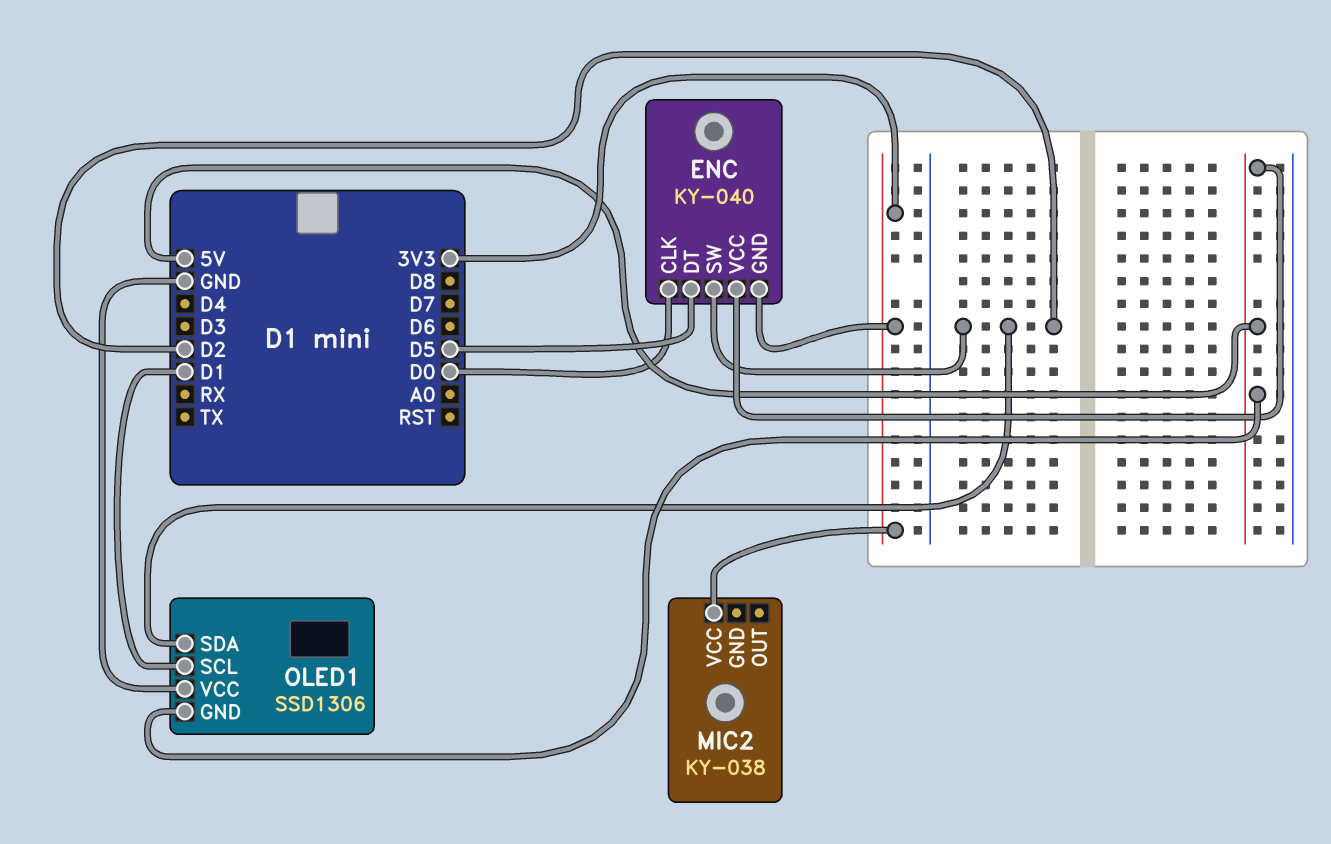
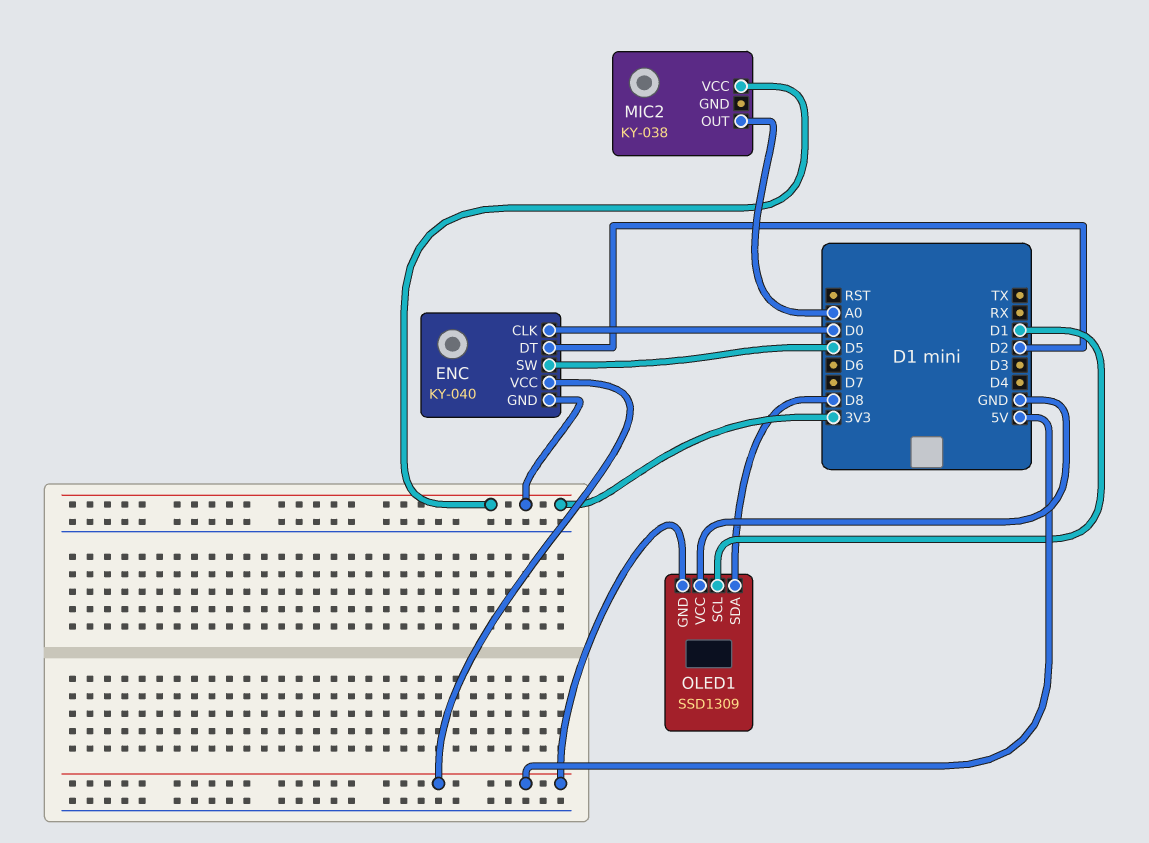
ENC pin DT: D5 -> D2
ENC pin SW: D2 -> D5
MIC2 pin OUT: none -> A0
OLED1: SSD1306 -> SSD1309
OLED1 pin SDA: D2 -> D8

